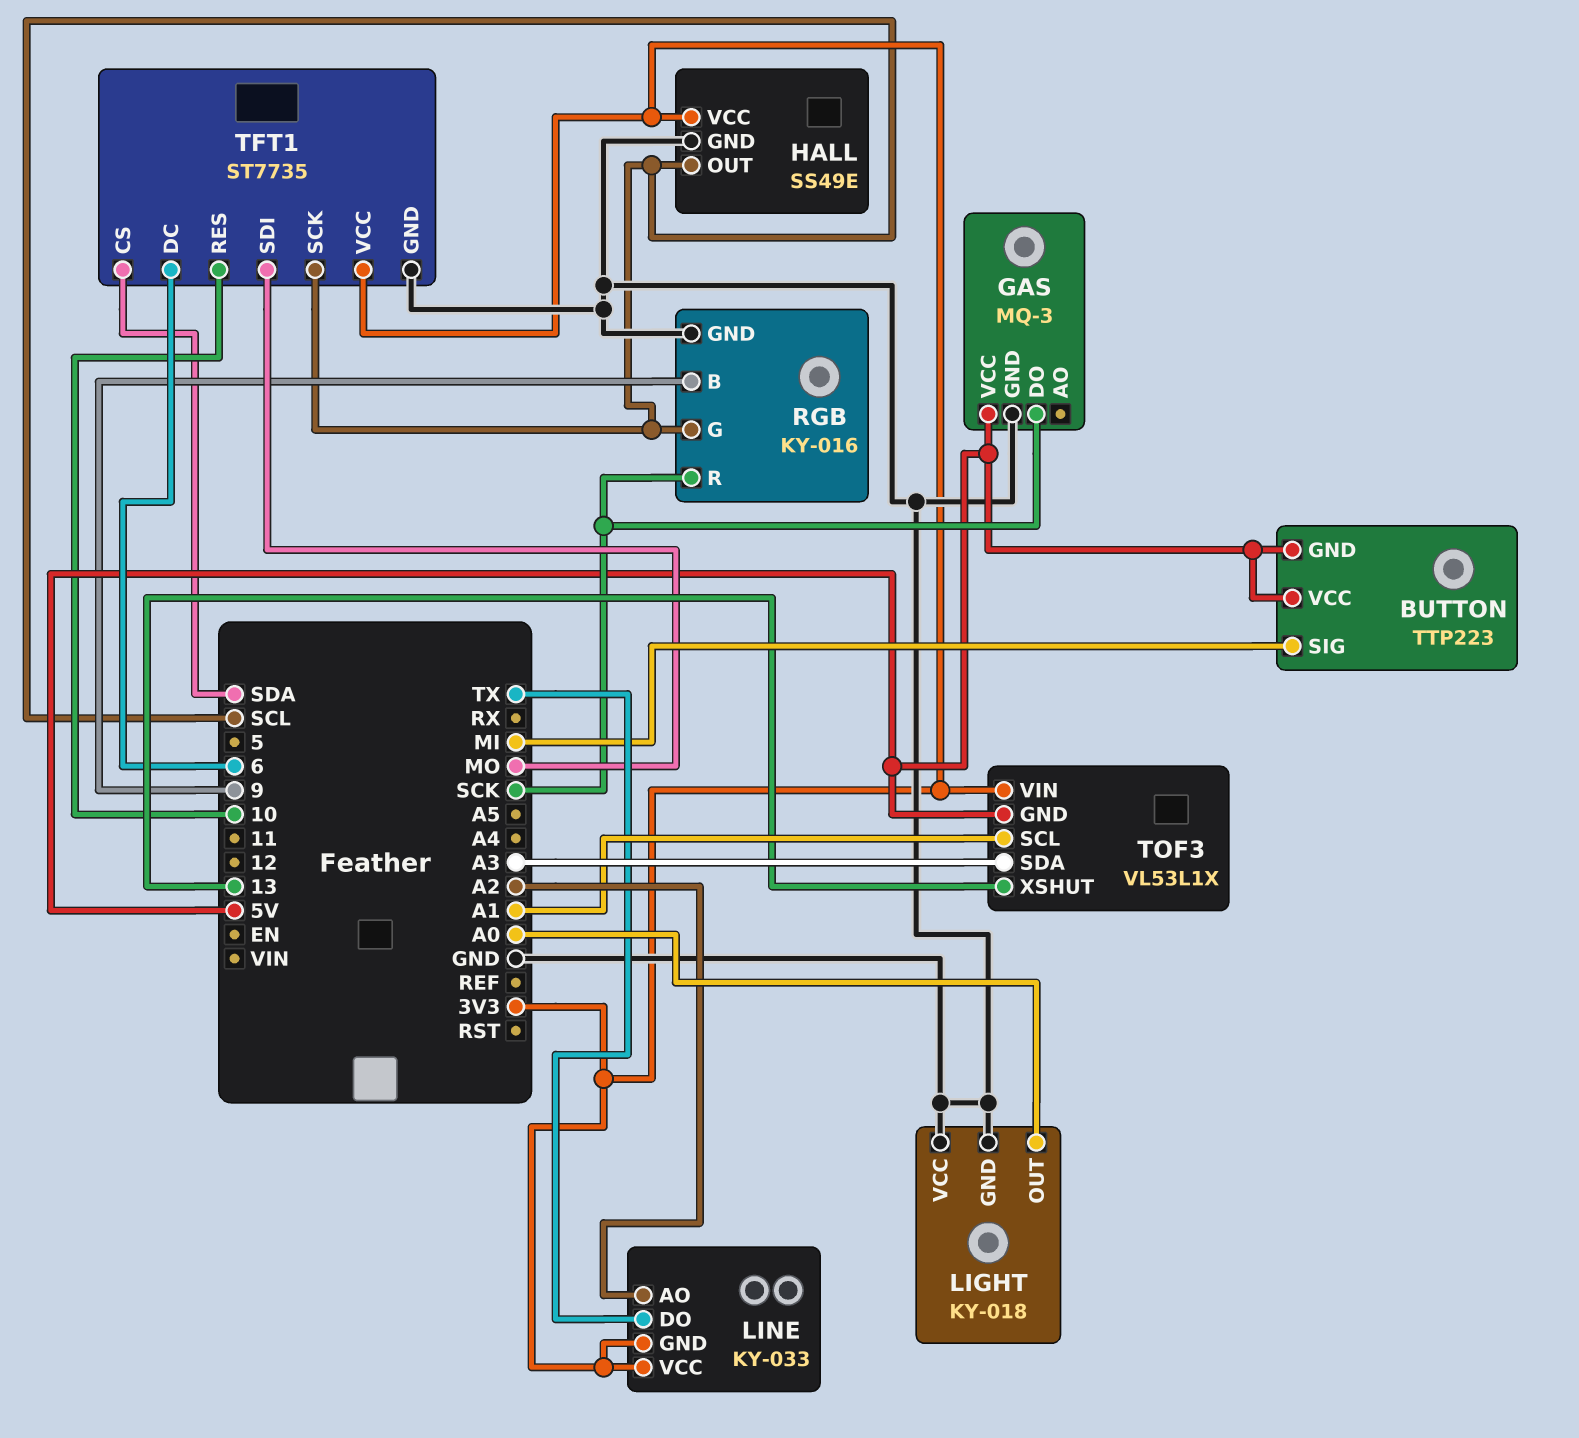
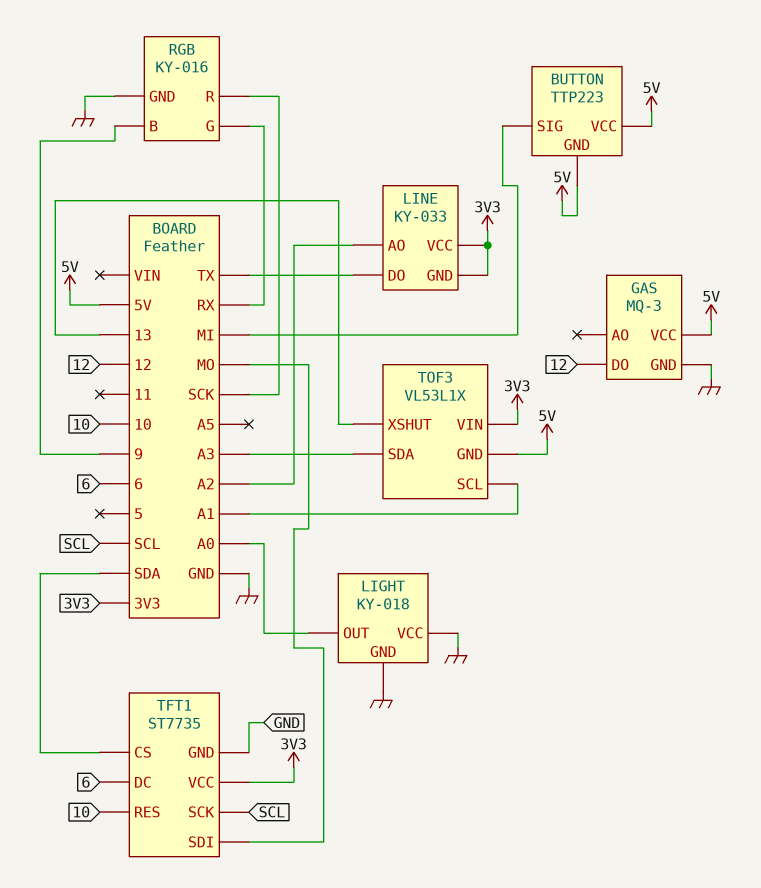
GAS pin DO: SCK -> 12
HALL: SS49E -> none
HALL pin GND: GND -> none
HALL pin OUT: SCL -> none
HALL pin VCC: 3V3 -> none
RGB pin G: SCL -> RX

